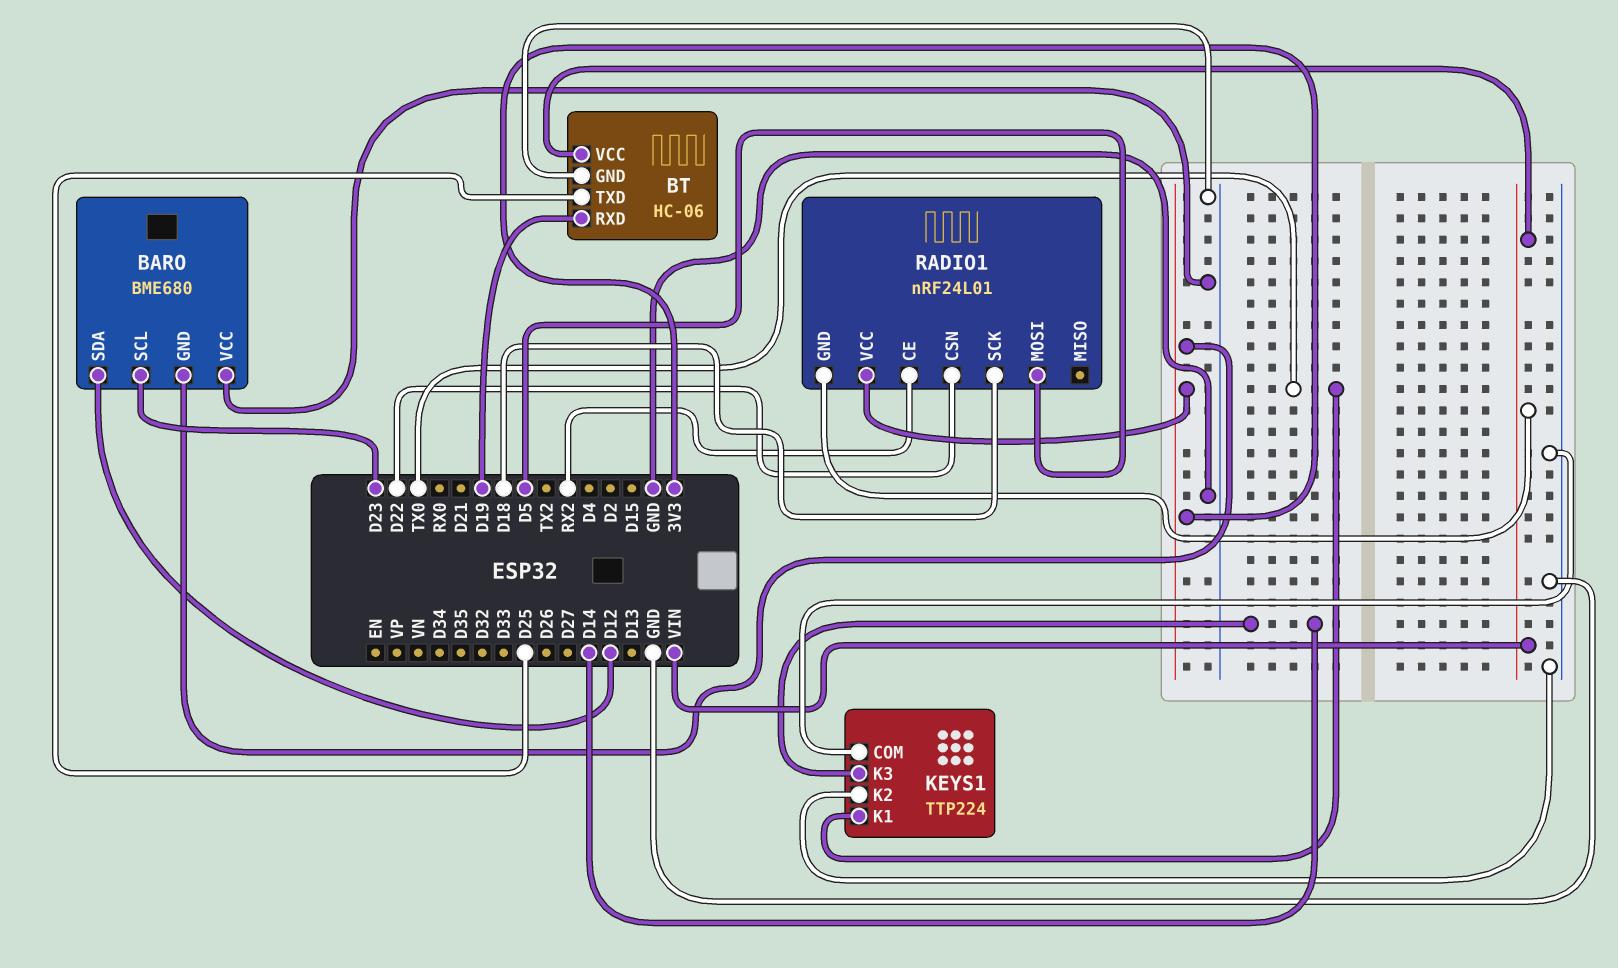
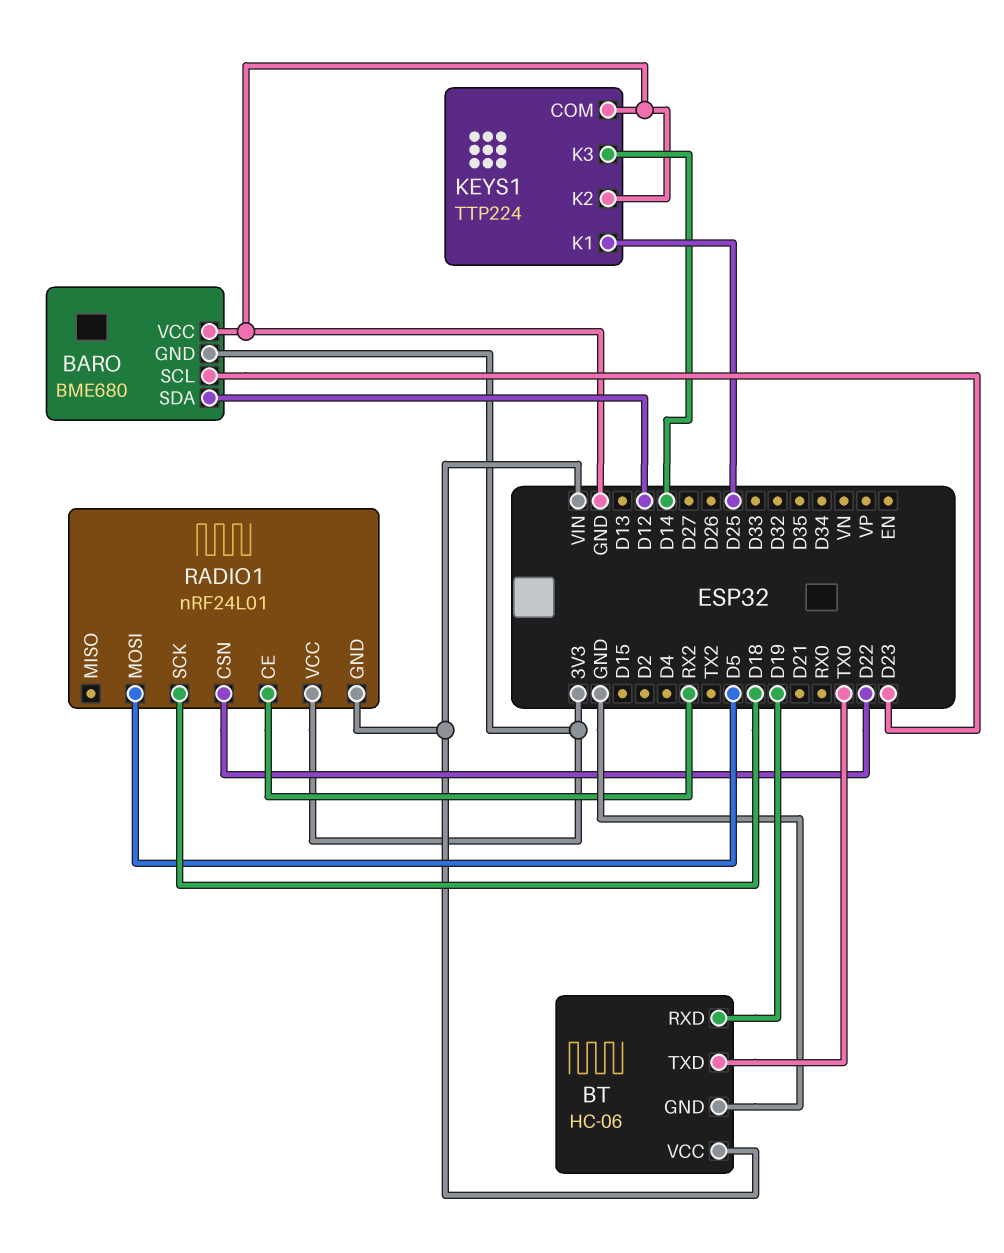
BT pin TXD: D25 -> TX0
KEYS1 pin K1: TX0 -> D25

